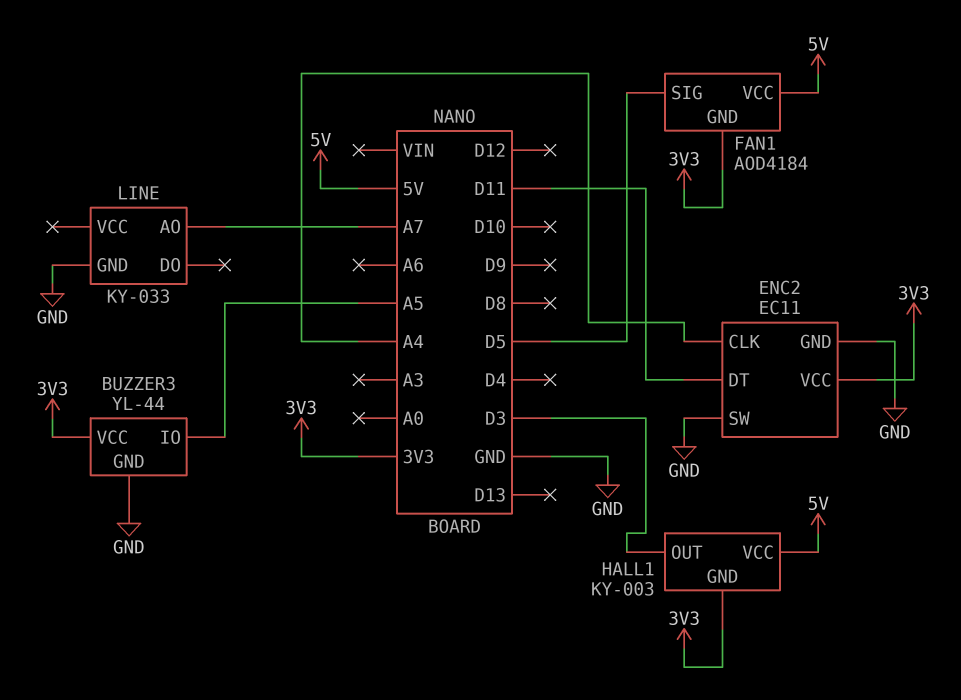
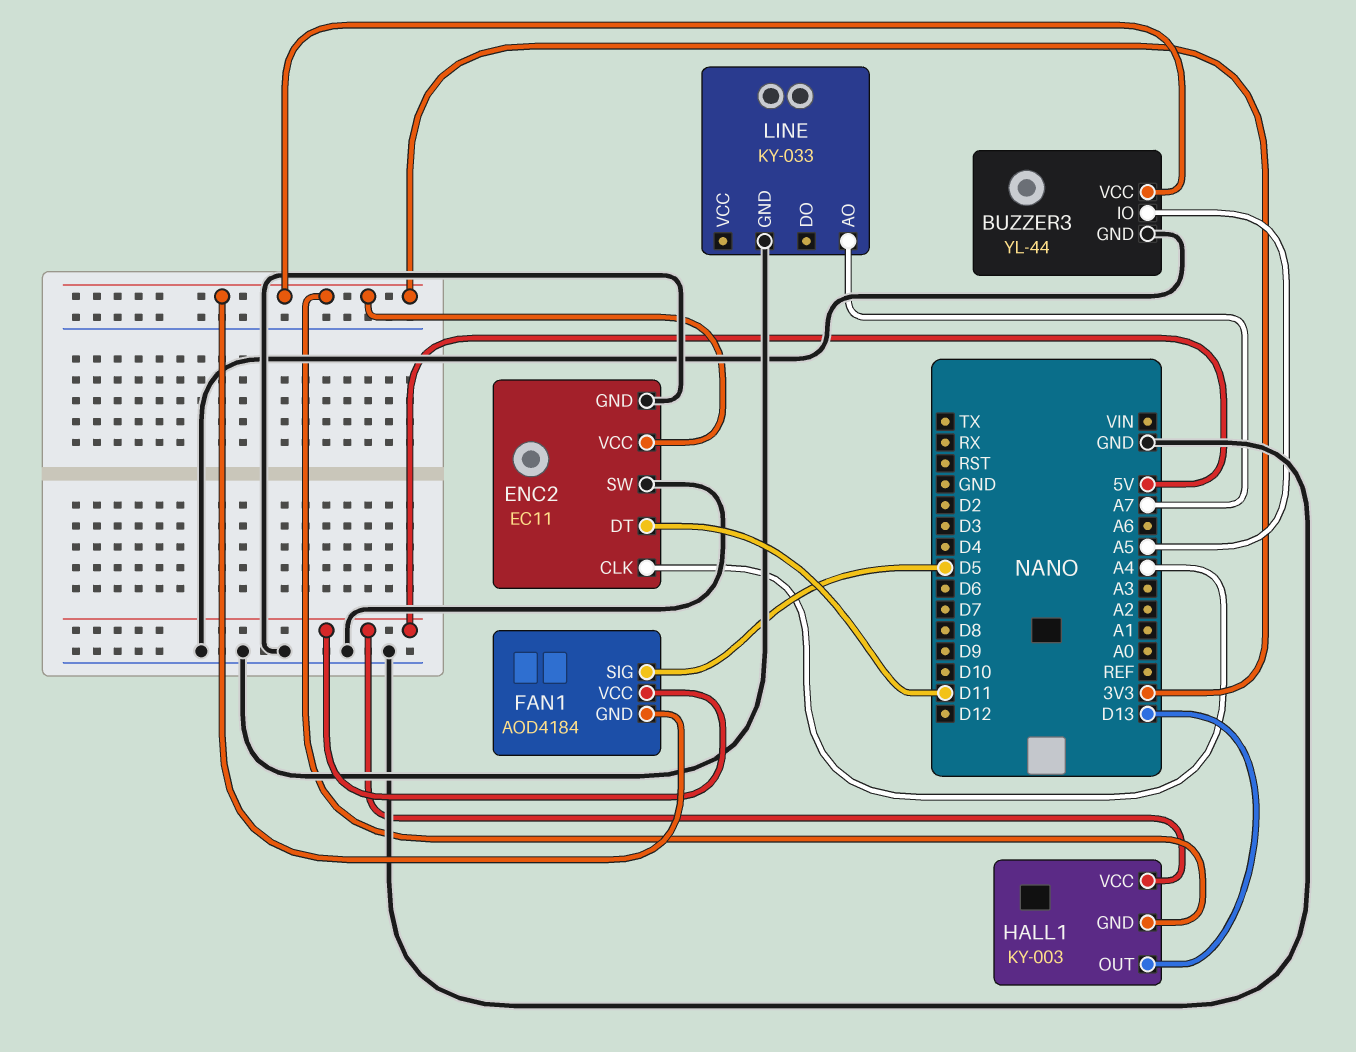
HALL1 pin OUT: D3 -> D13

